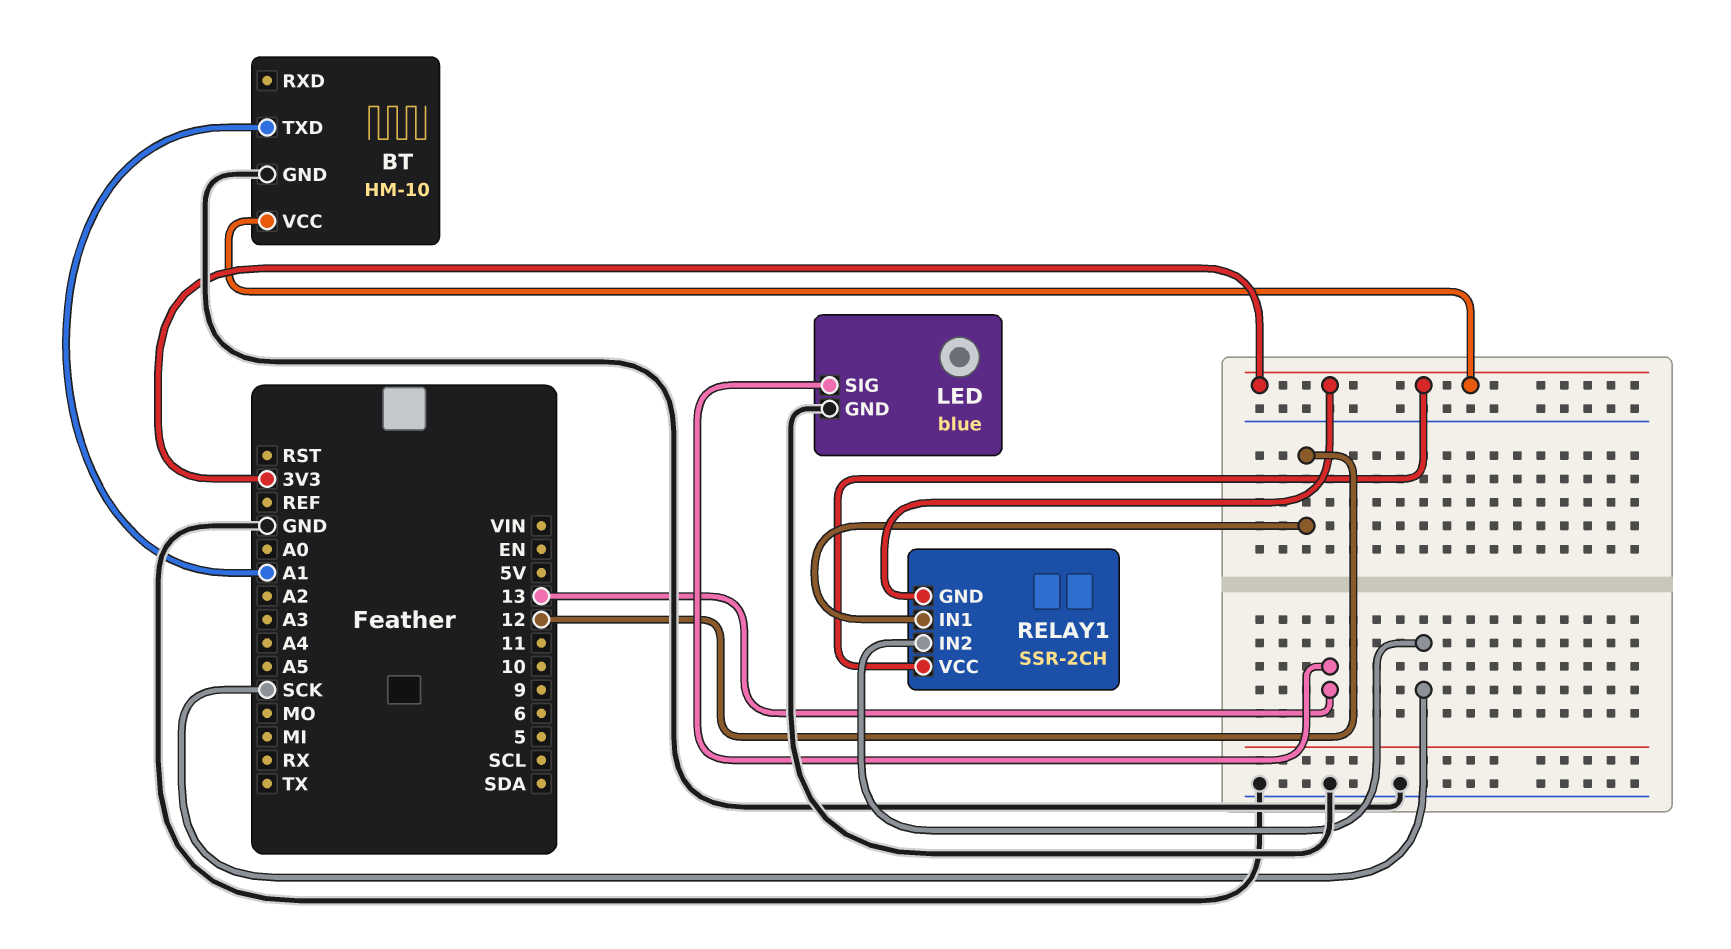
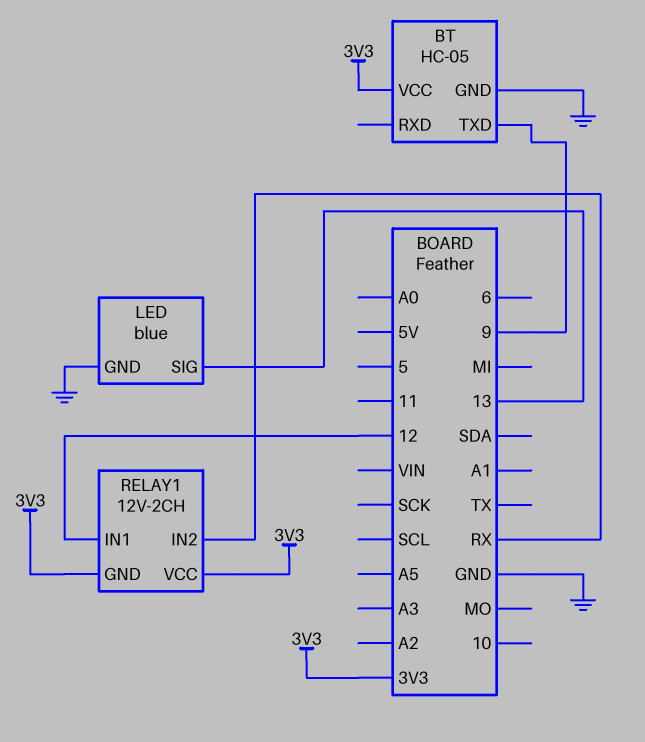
BT: HM-10 -> HC-05
BT pin TXD: A1 -> 9
RELAY1: SSR-2CH -> 12V-2CH
RELAY1 pin IN2: SCK -> RX

